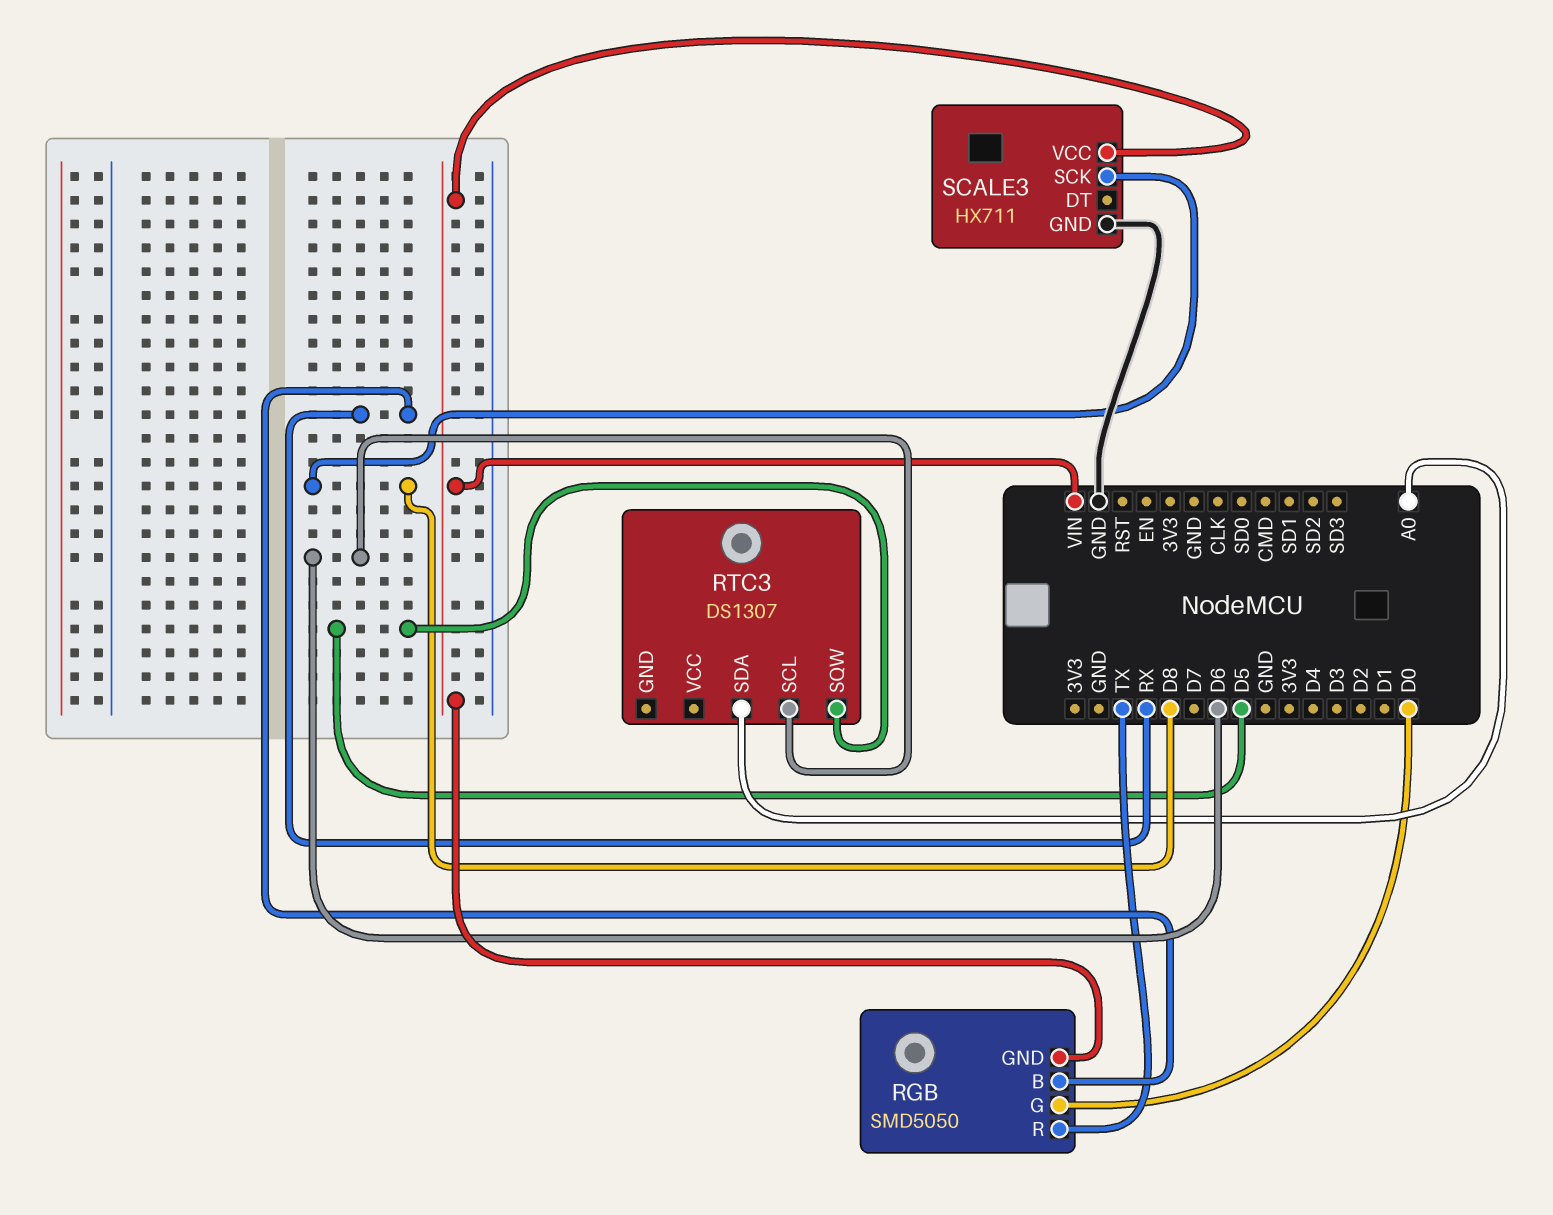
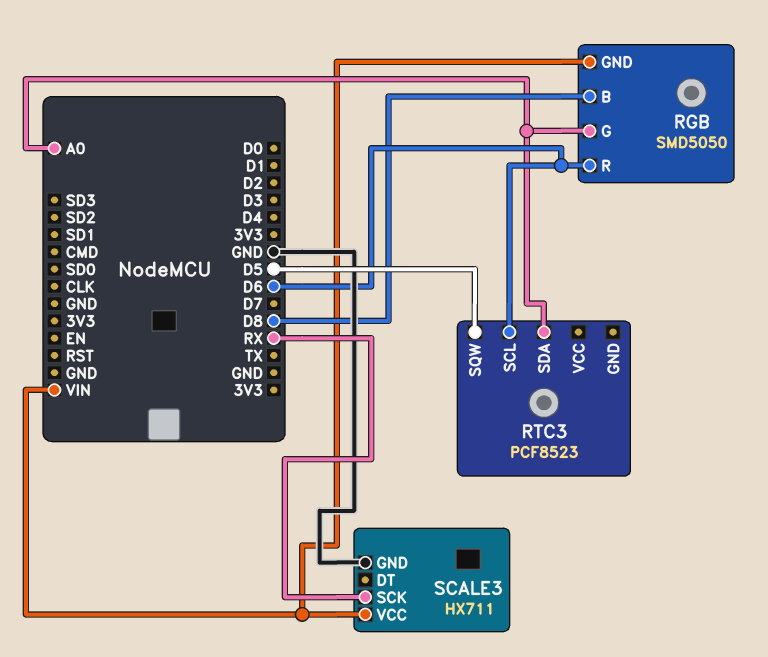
RGB pin B: RX -> D8
RGB pin G: D0 -> A0
RGB pin R: TX -> D6
RTC3: DS1307 -> PCF8523
SCALE3 pin SCK: D8 -> RX

